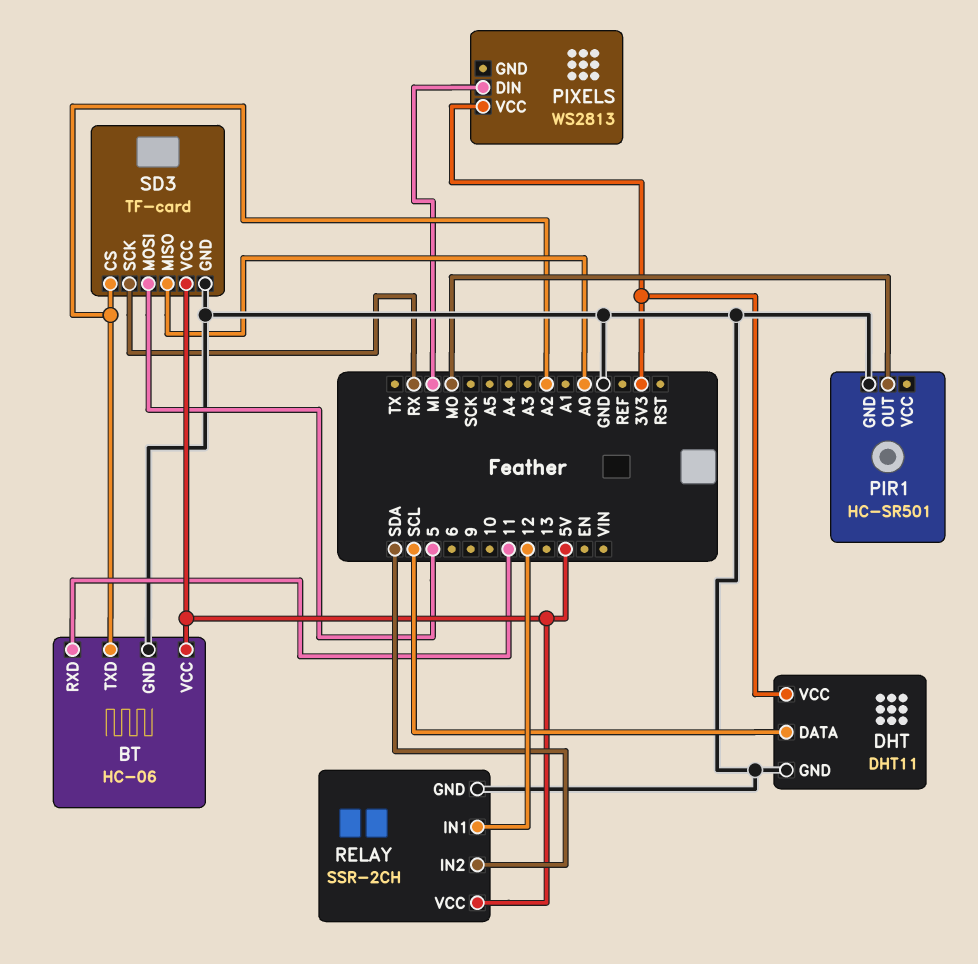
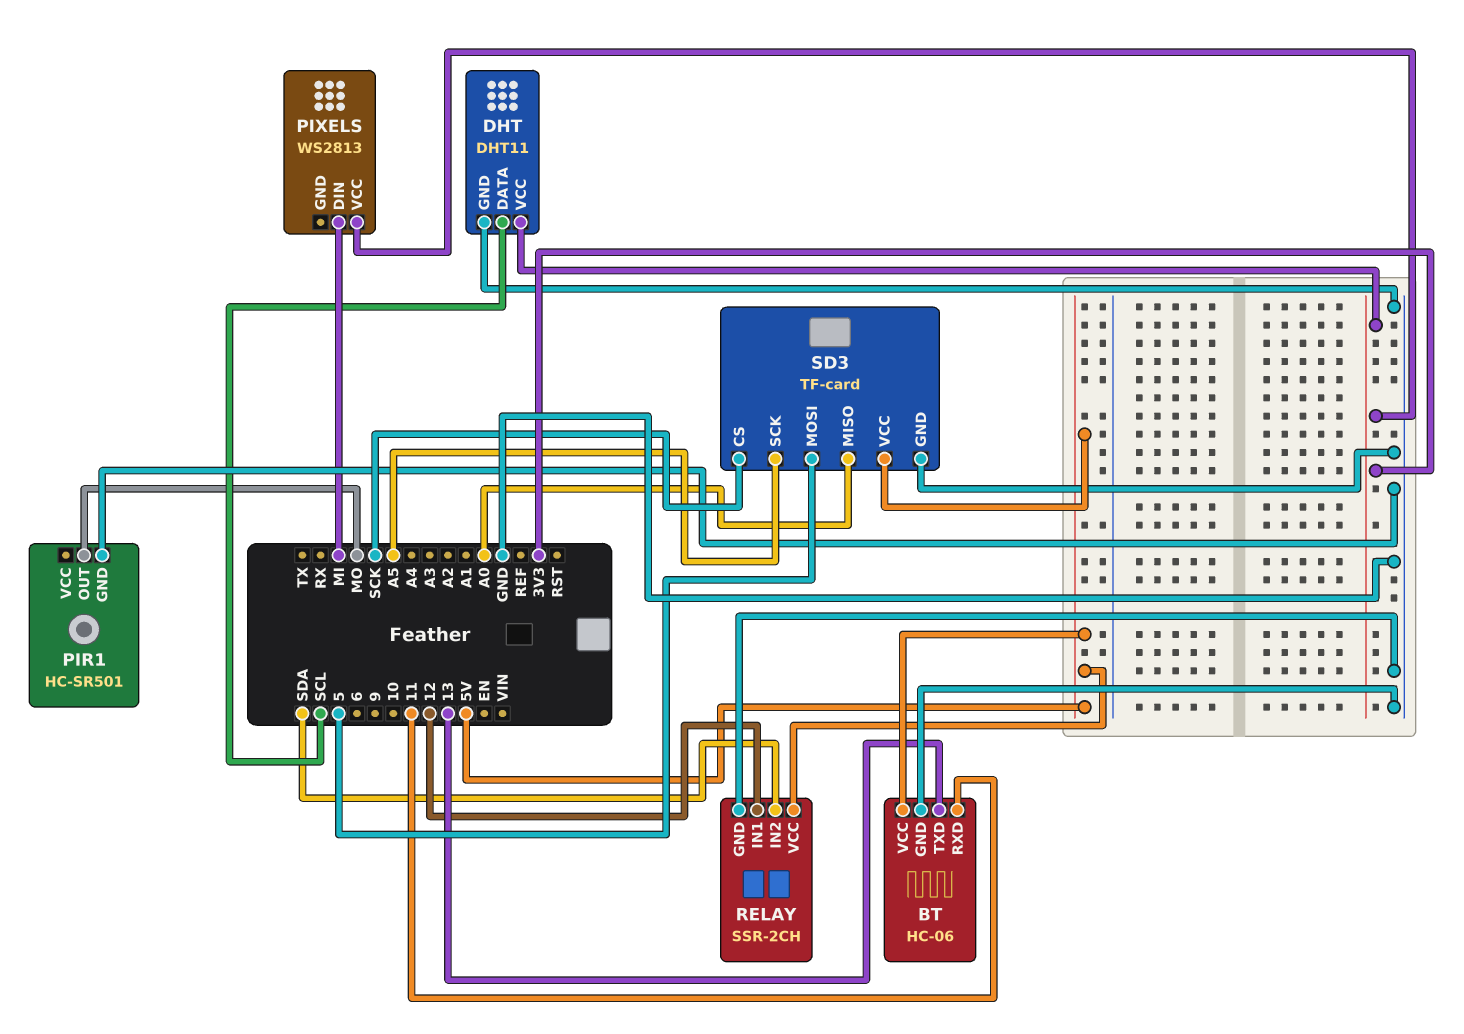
BT pin TXD: A2 -> 13
SD3 pin CS: A2 -> SCK
SD3 pin SCK: RX -> A5

